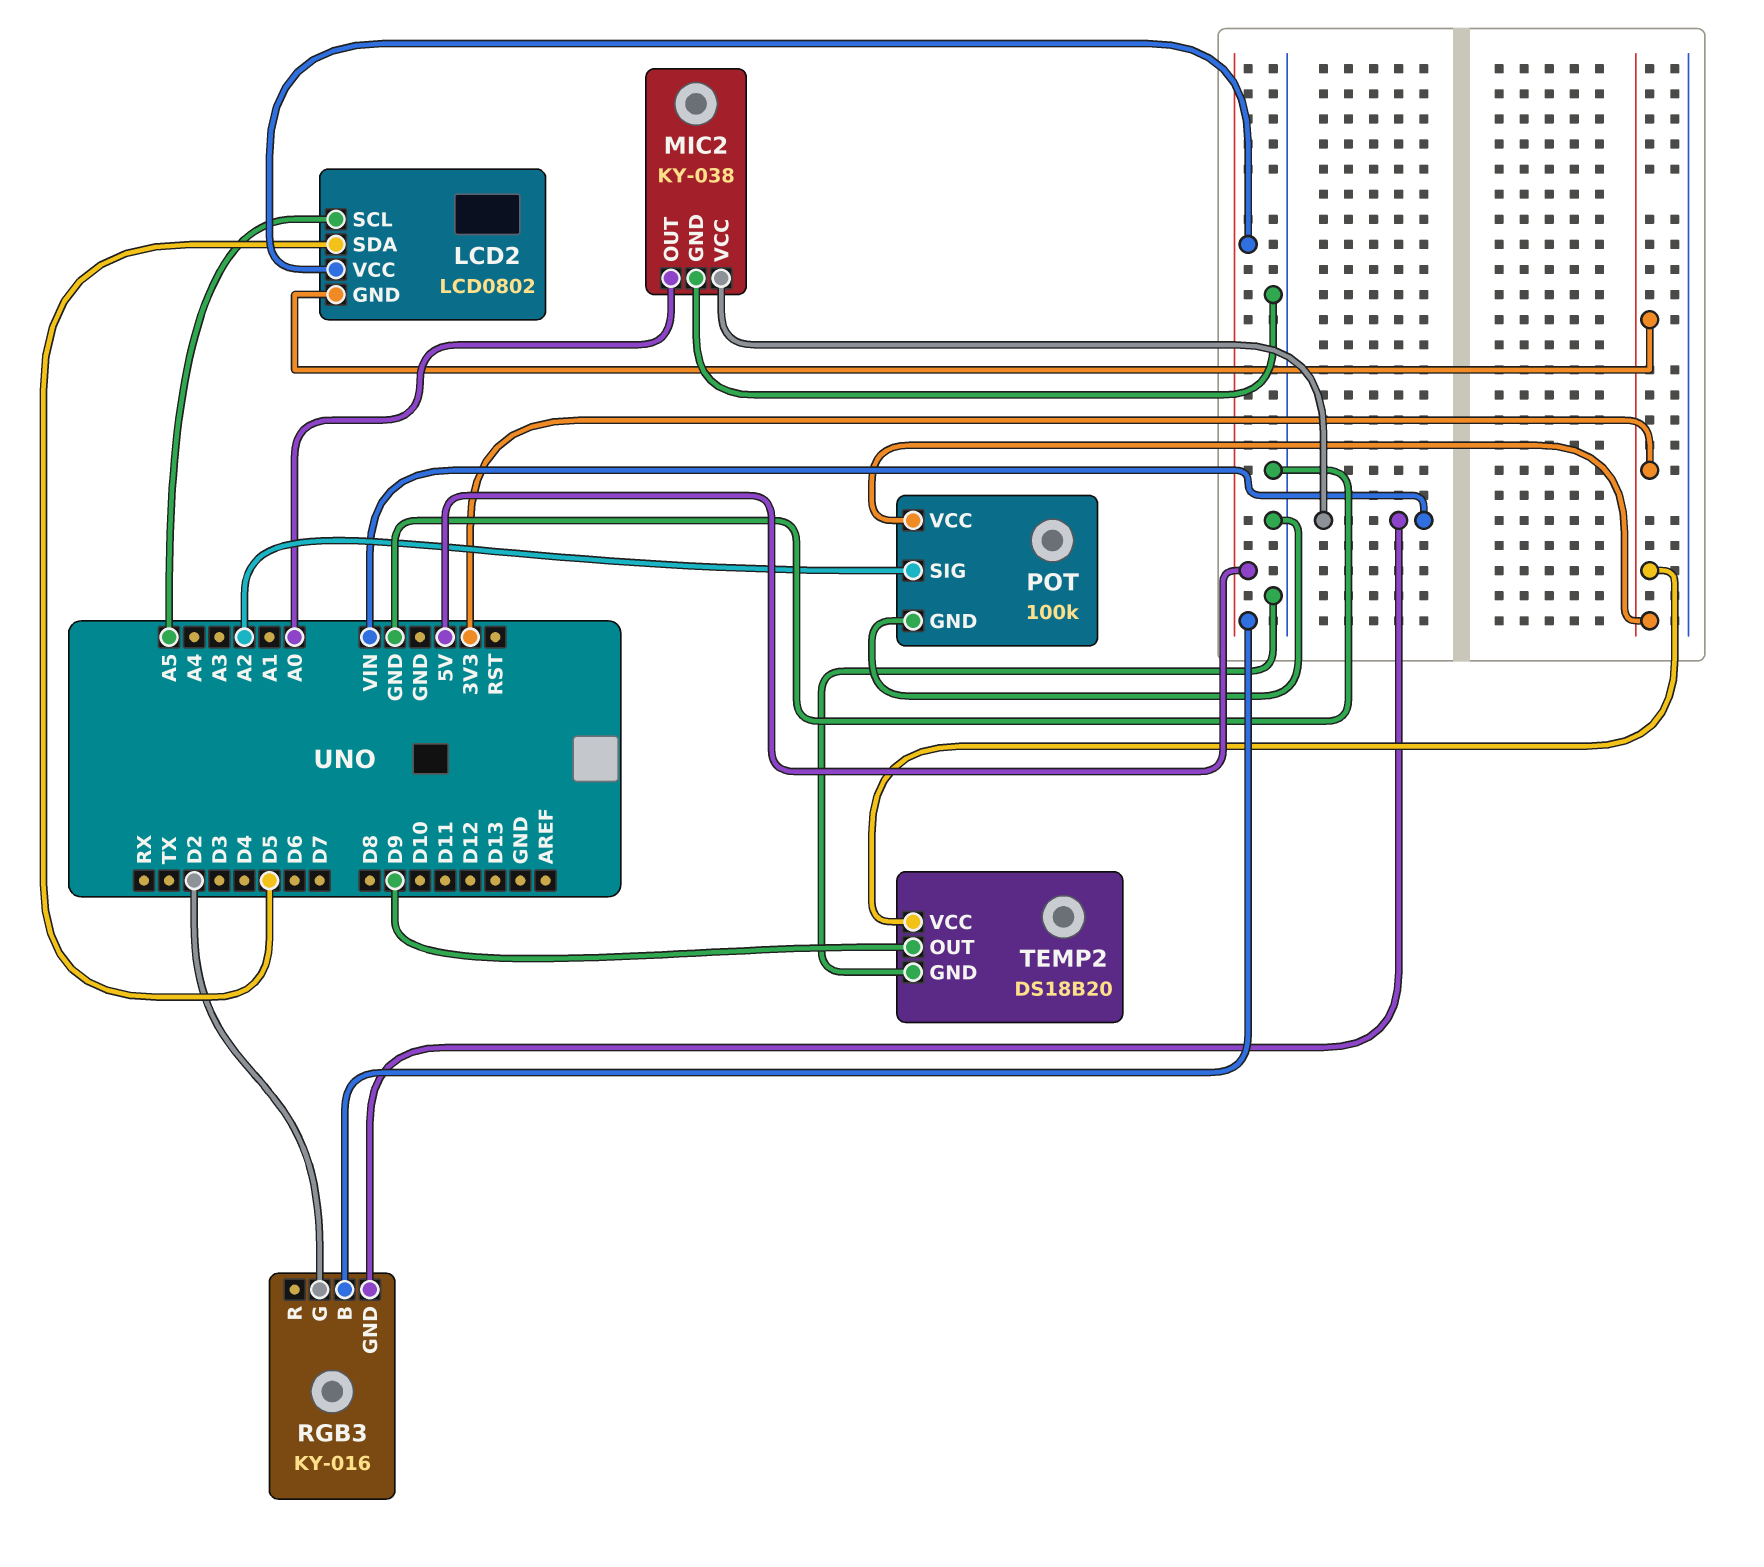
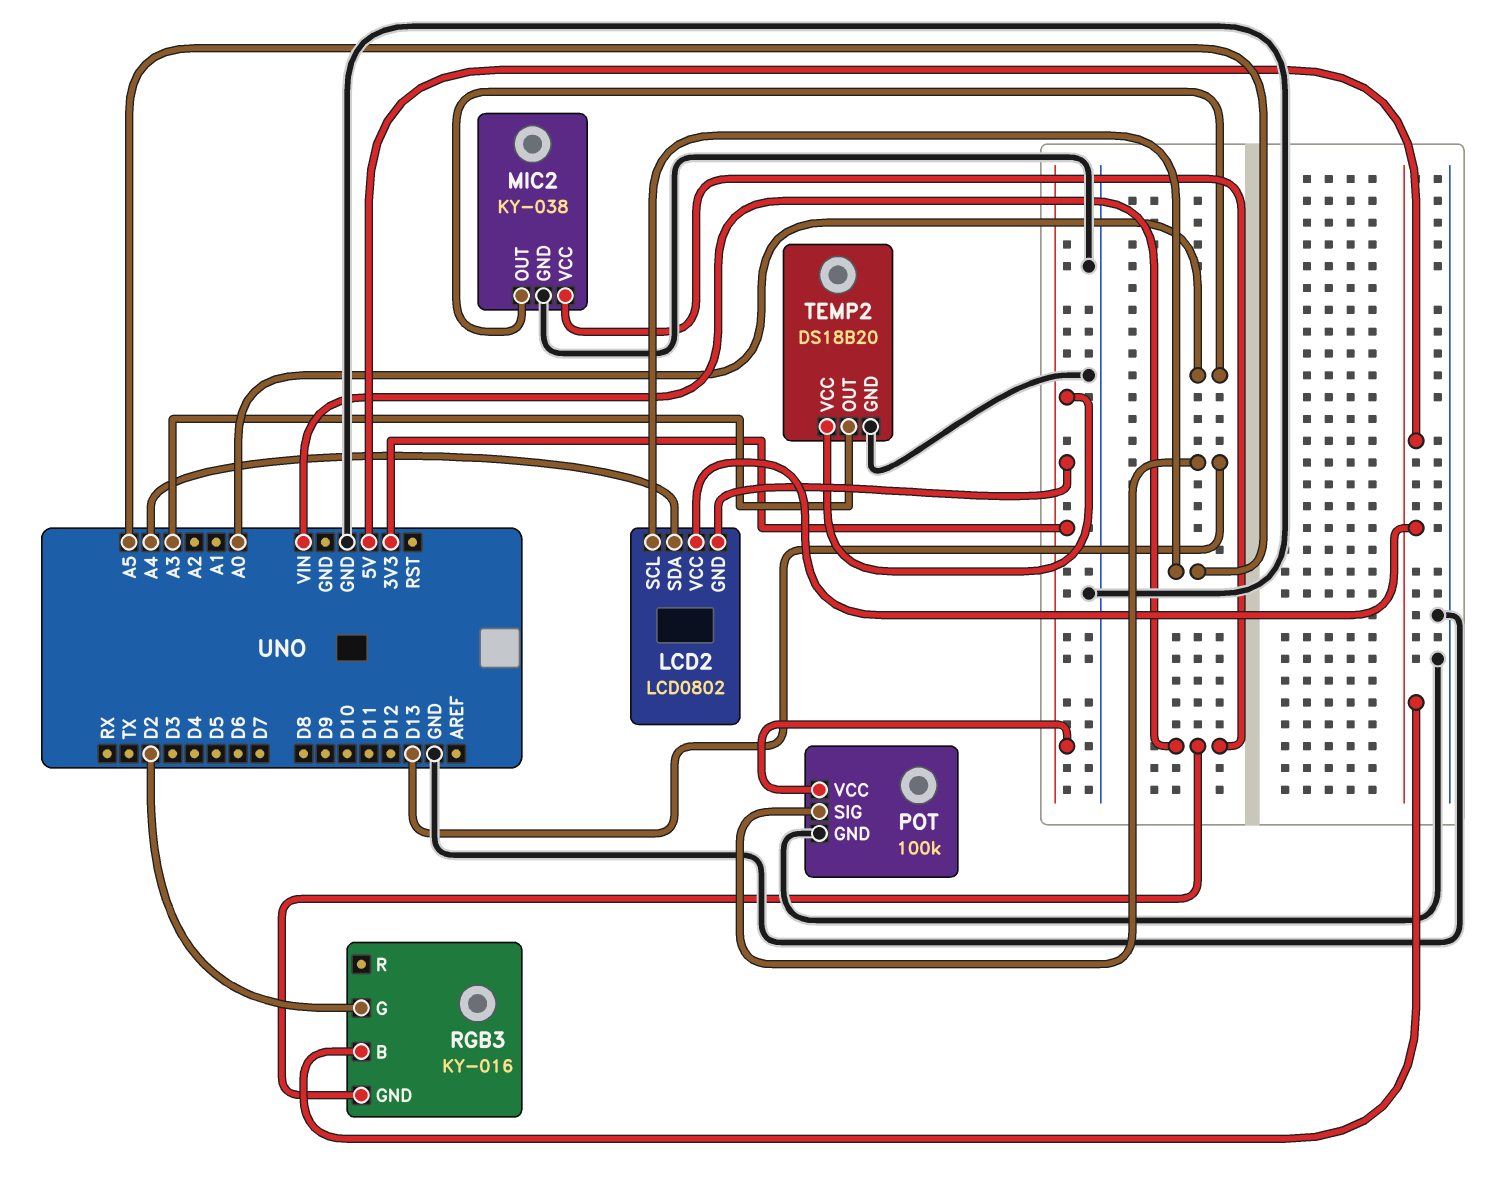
LCD2 pin SDA: D5 -> A4
POT pin SIG: A2 -> D13
TEMP2 pin OUT: D9 -> A3

